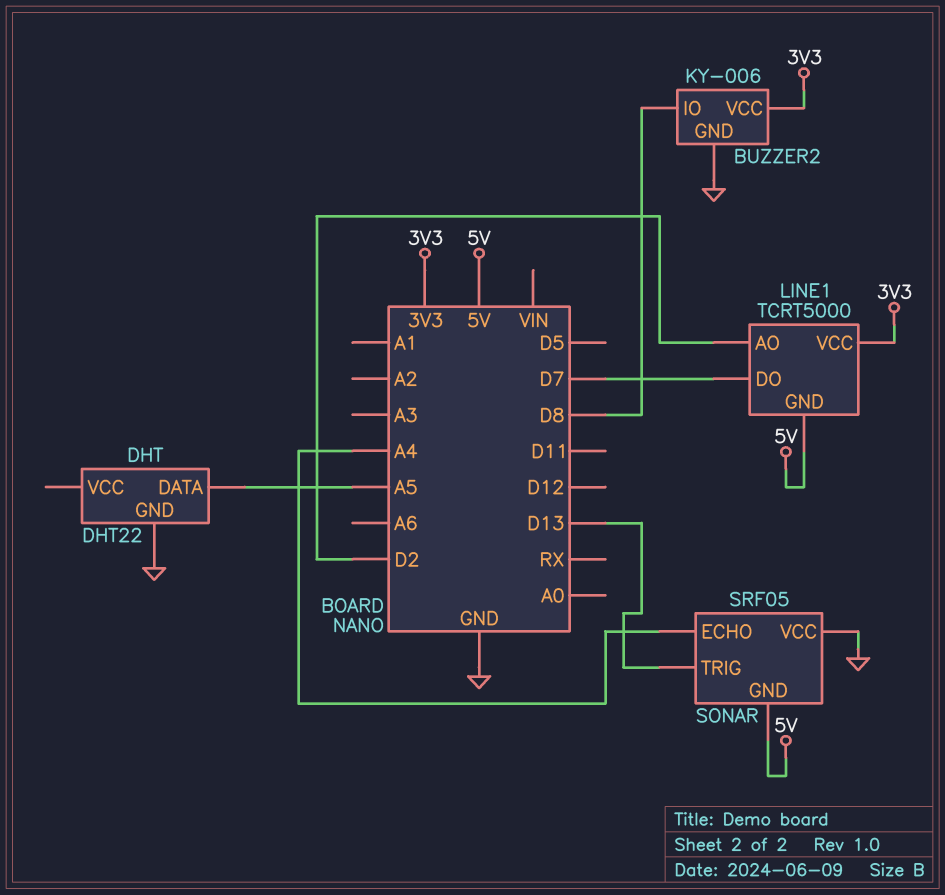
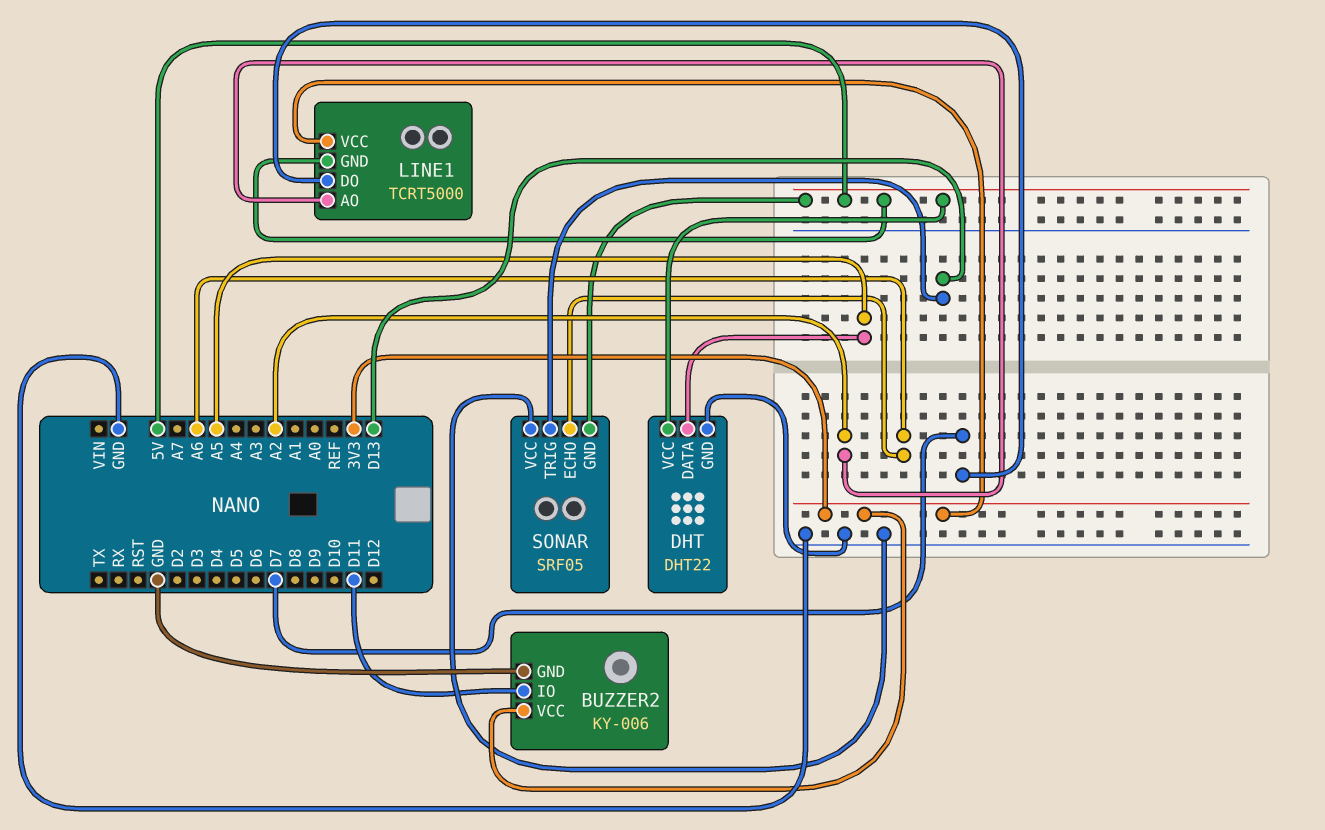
BUZZER2 pin IO: D8 -> D11
DHT pin VCC: none -> 5V
LINE1 pin AO: D2 -> A2
SONAR pin ECHO: A4 -> A6

